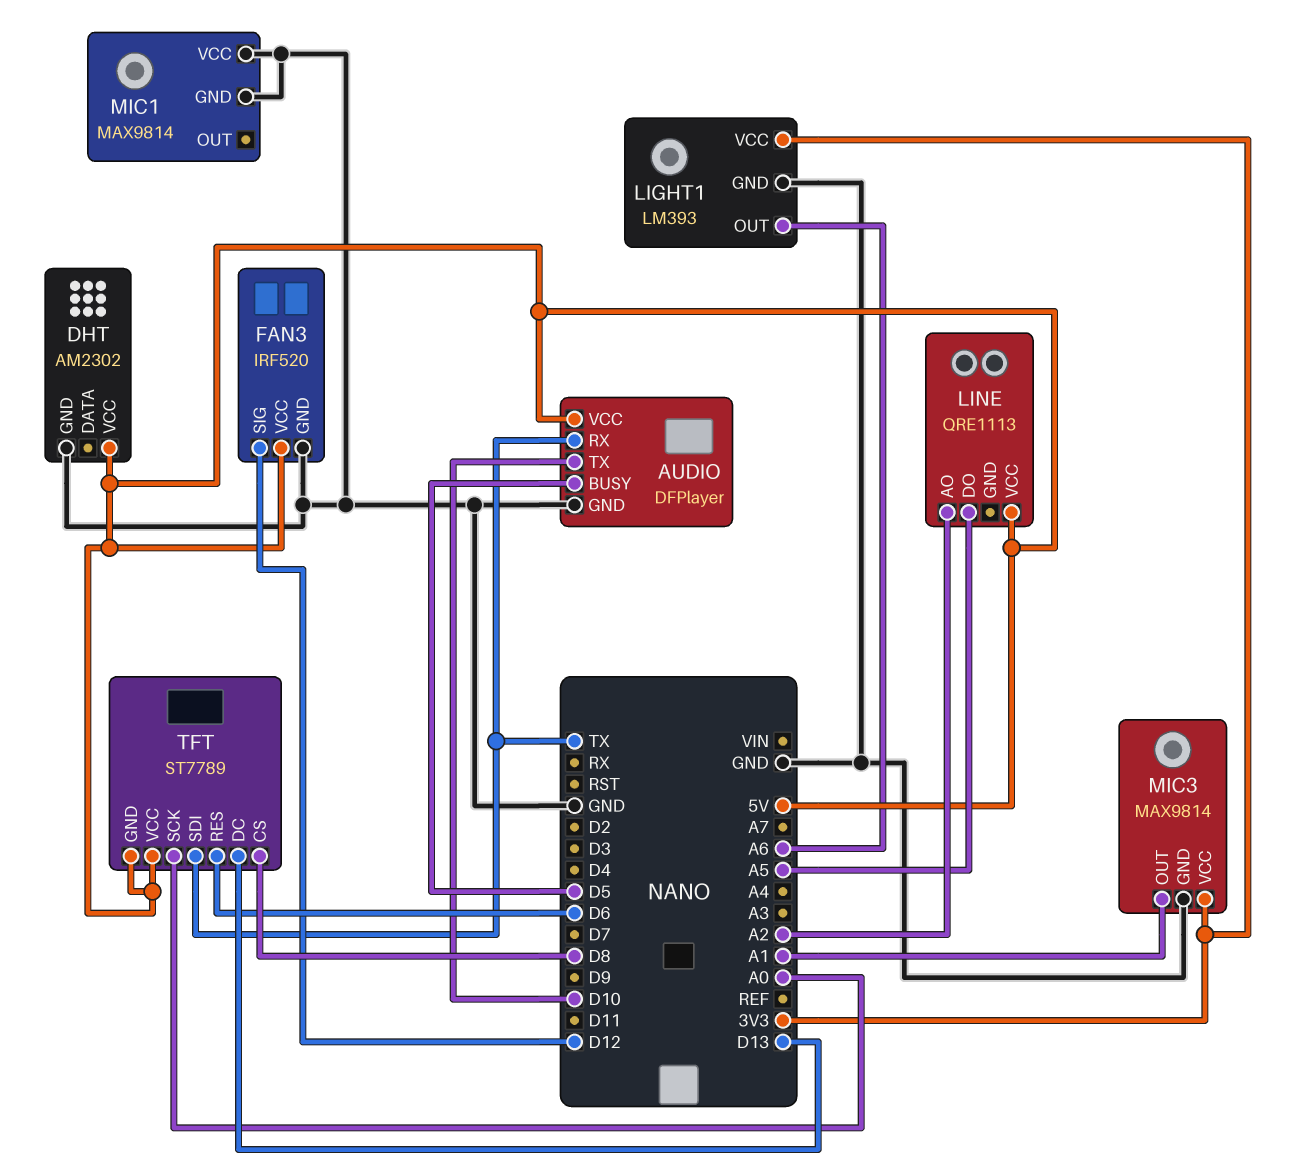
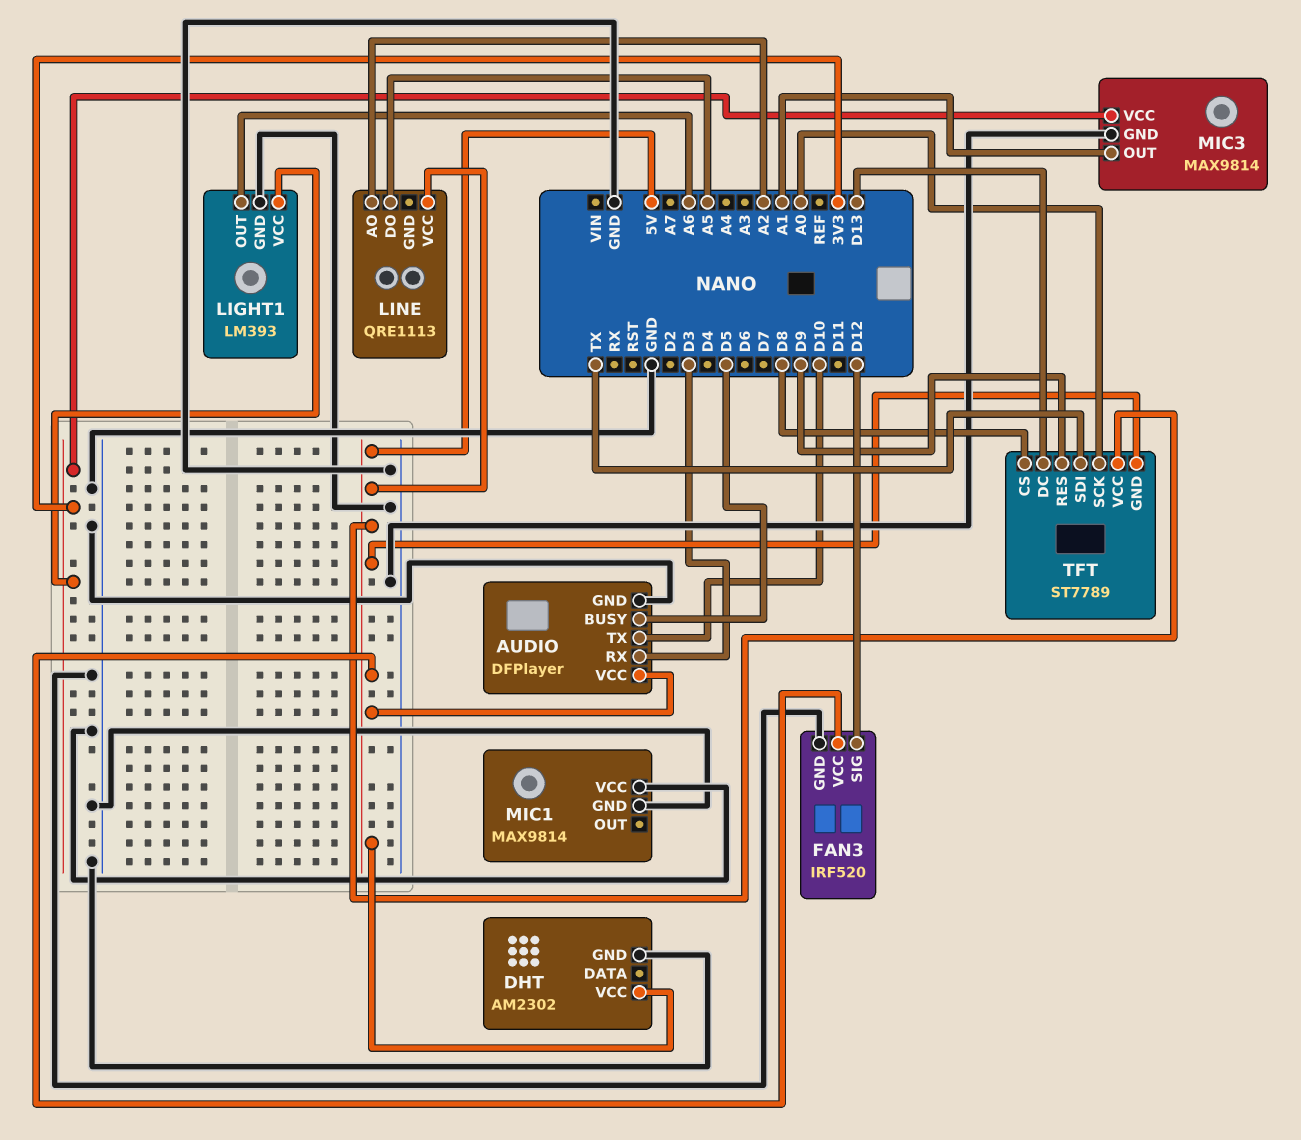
AUDIO pin RX: TX -> D3
TFT pin RES: D6 -> D9

